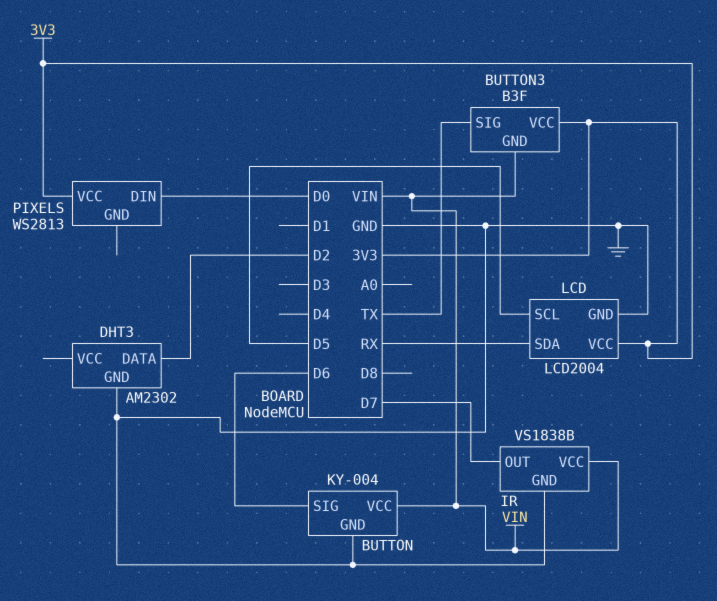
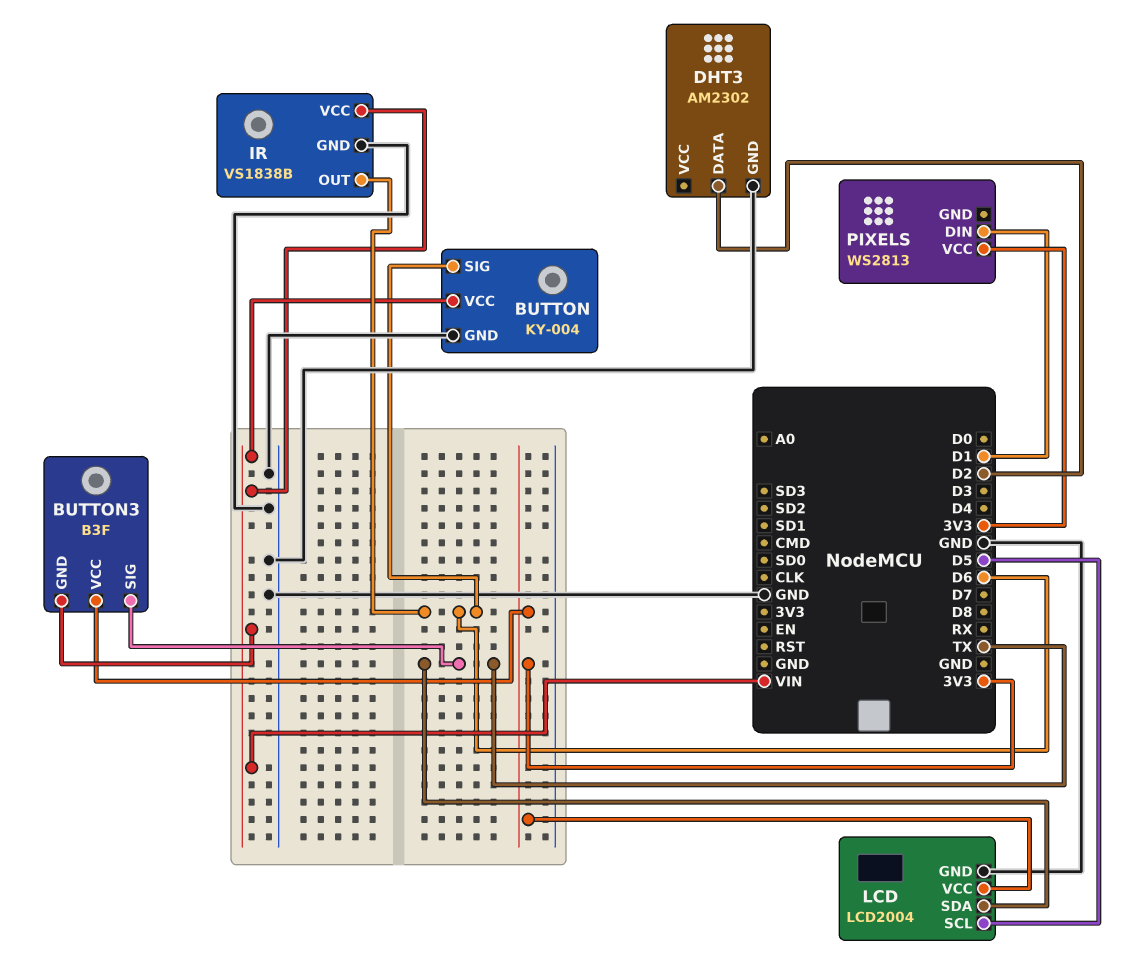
IR pin OUT: D7 -> D6
LCD pin SDA: RX -> TX
PIXELS pin DIN: D0 -> D1

